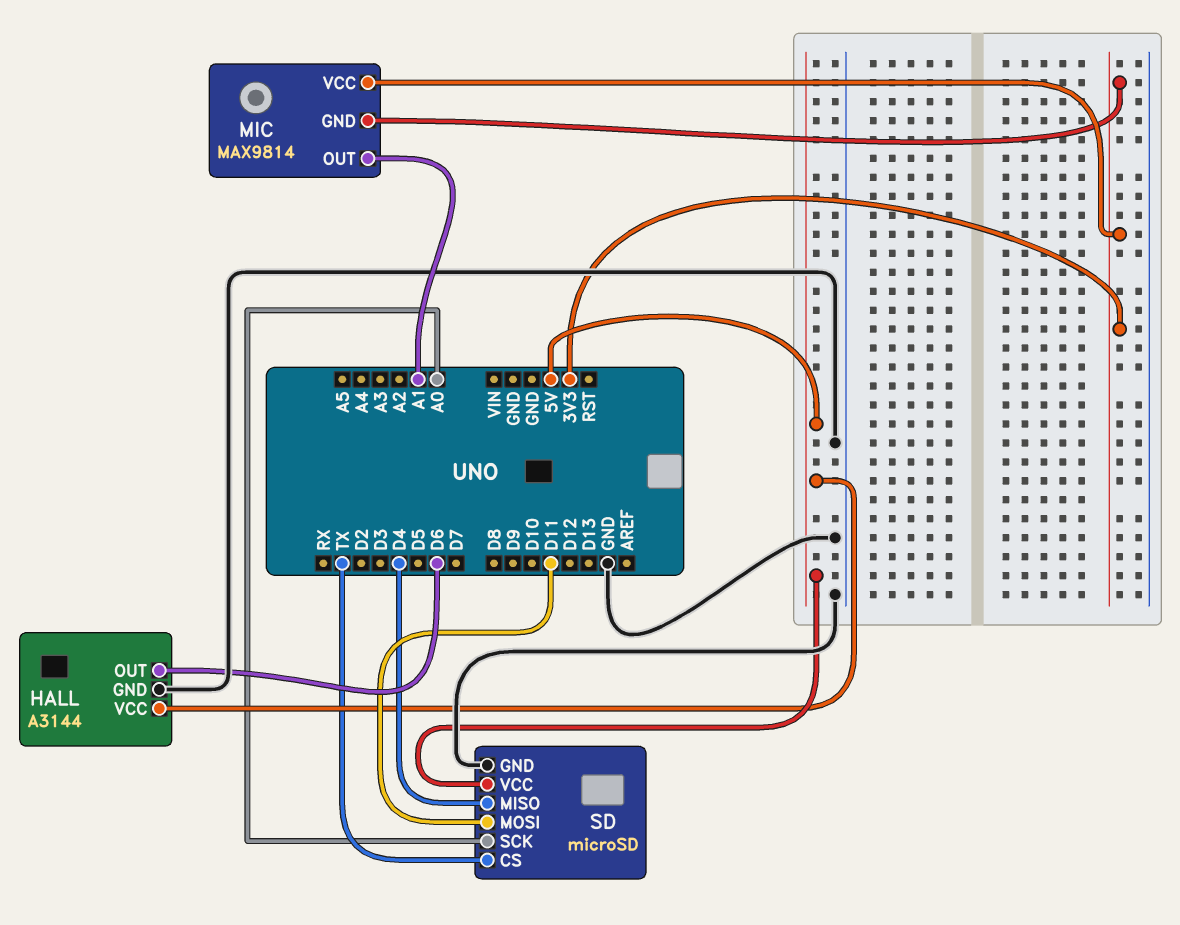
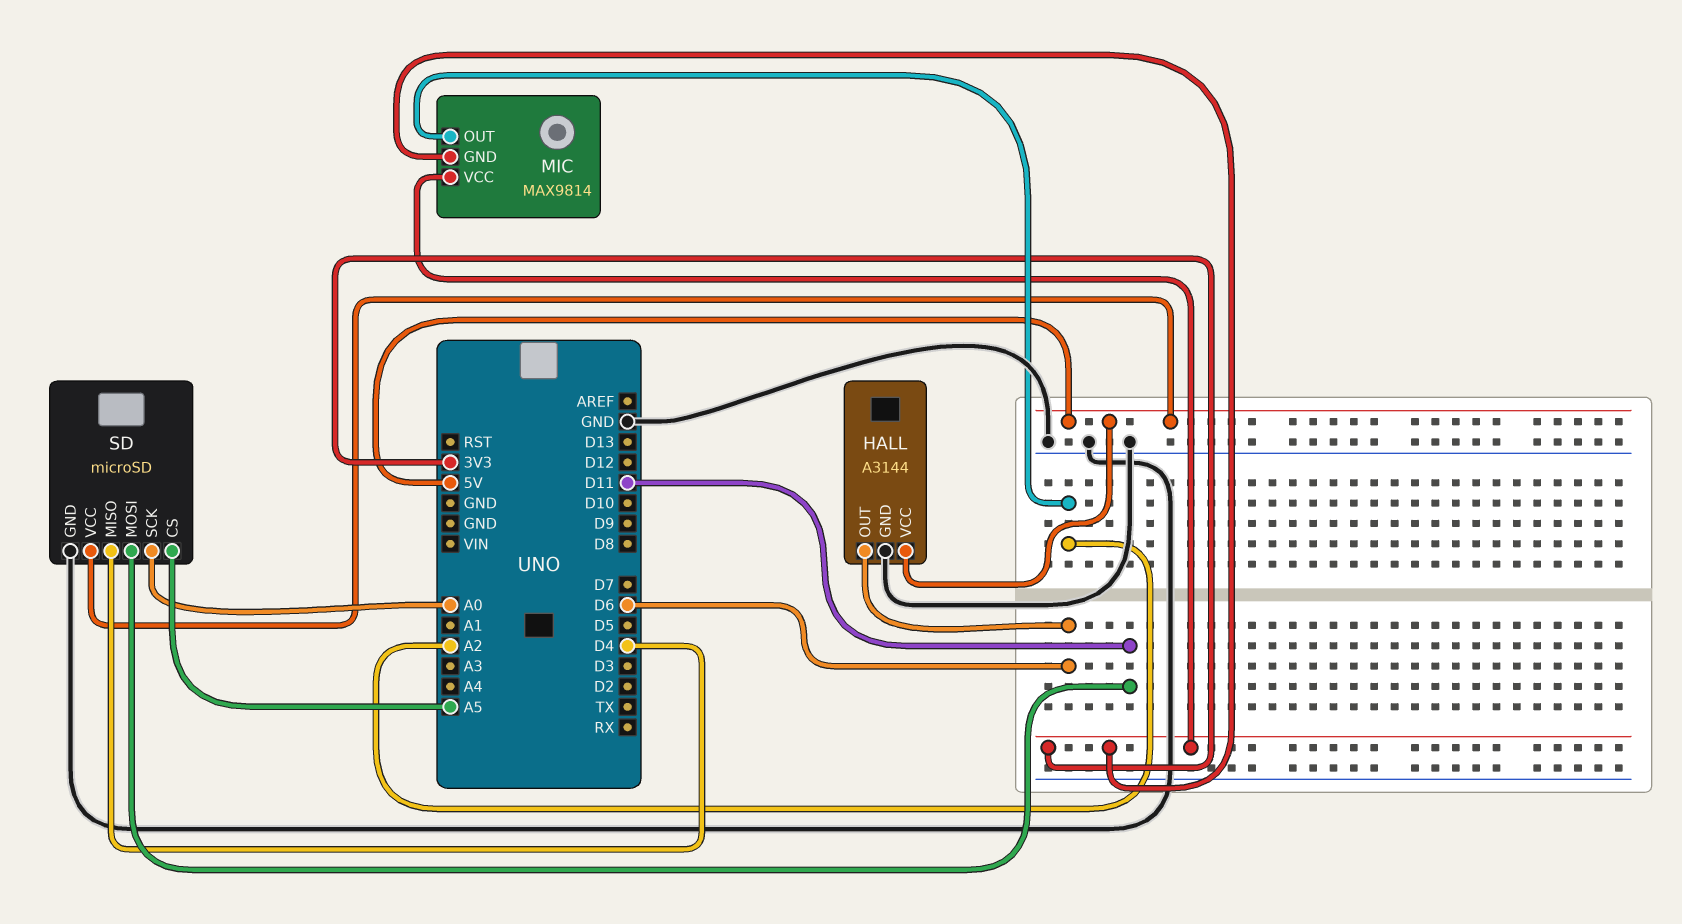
MIC pin OUT: A1 -> A2
SD pin CS: TX -> A5

